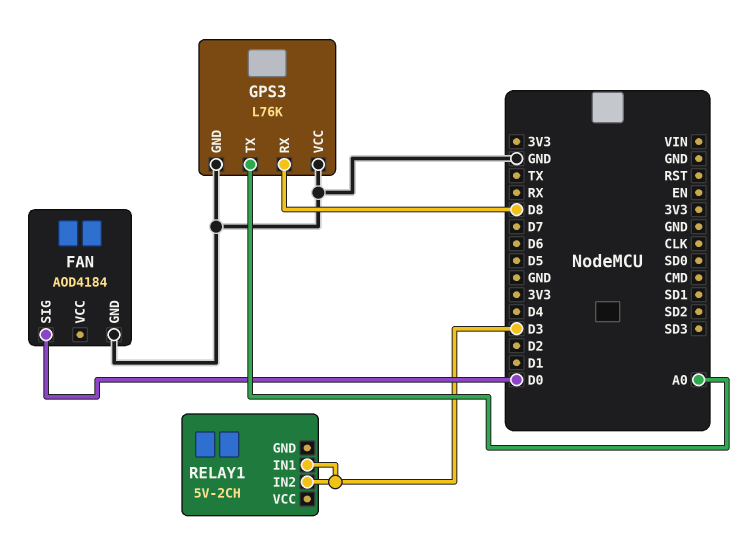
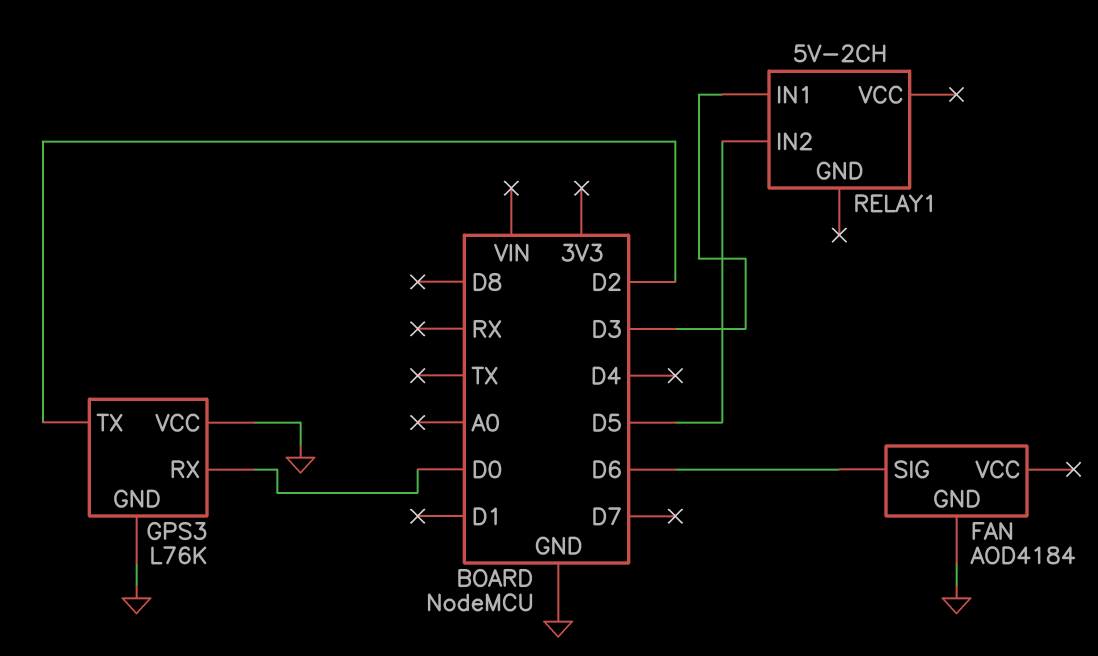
FAN pin SIG: D0 -> D6
GPS3 pin RX: D8 -> D0
GPS3 pin TX: A0 -> D2
RELAY1 pin IN2: D3 -> D5

